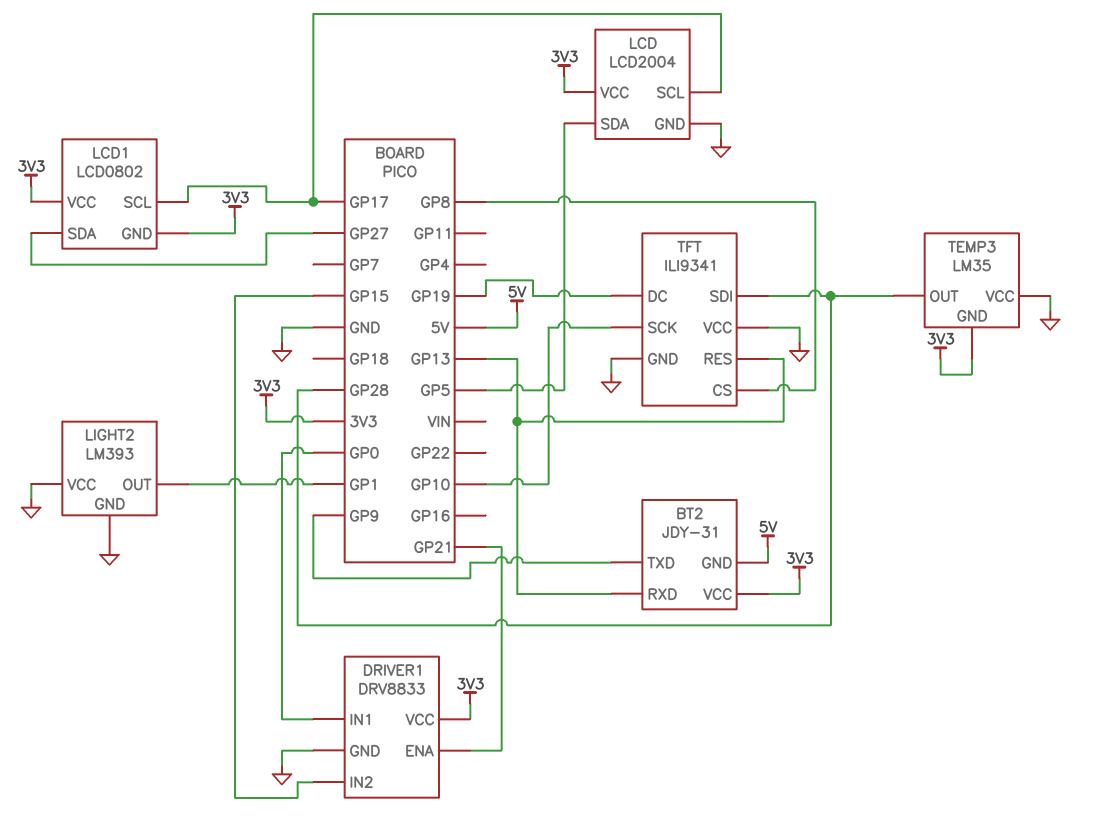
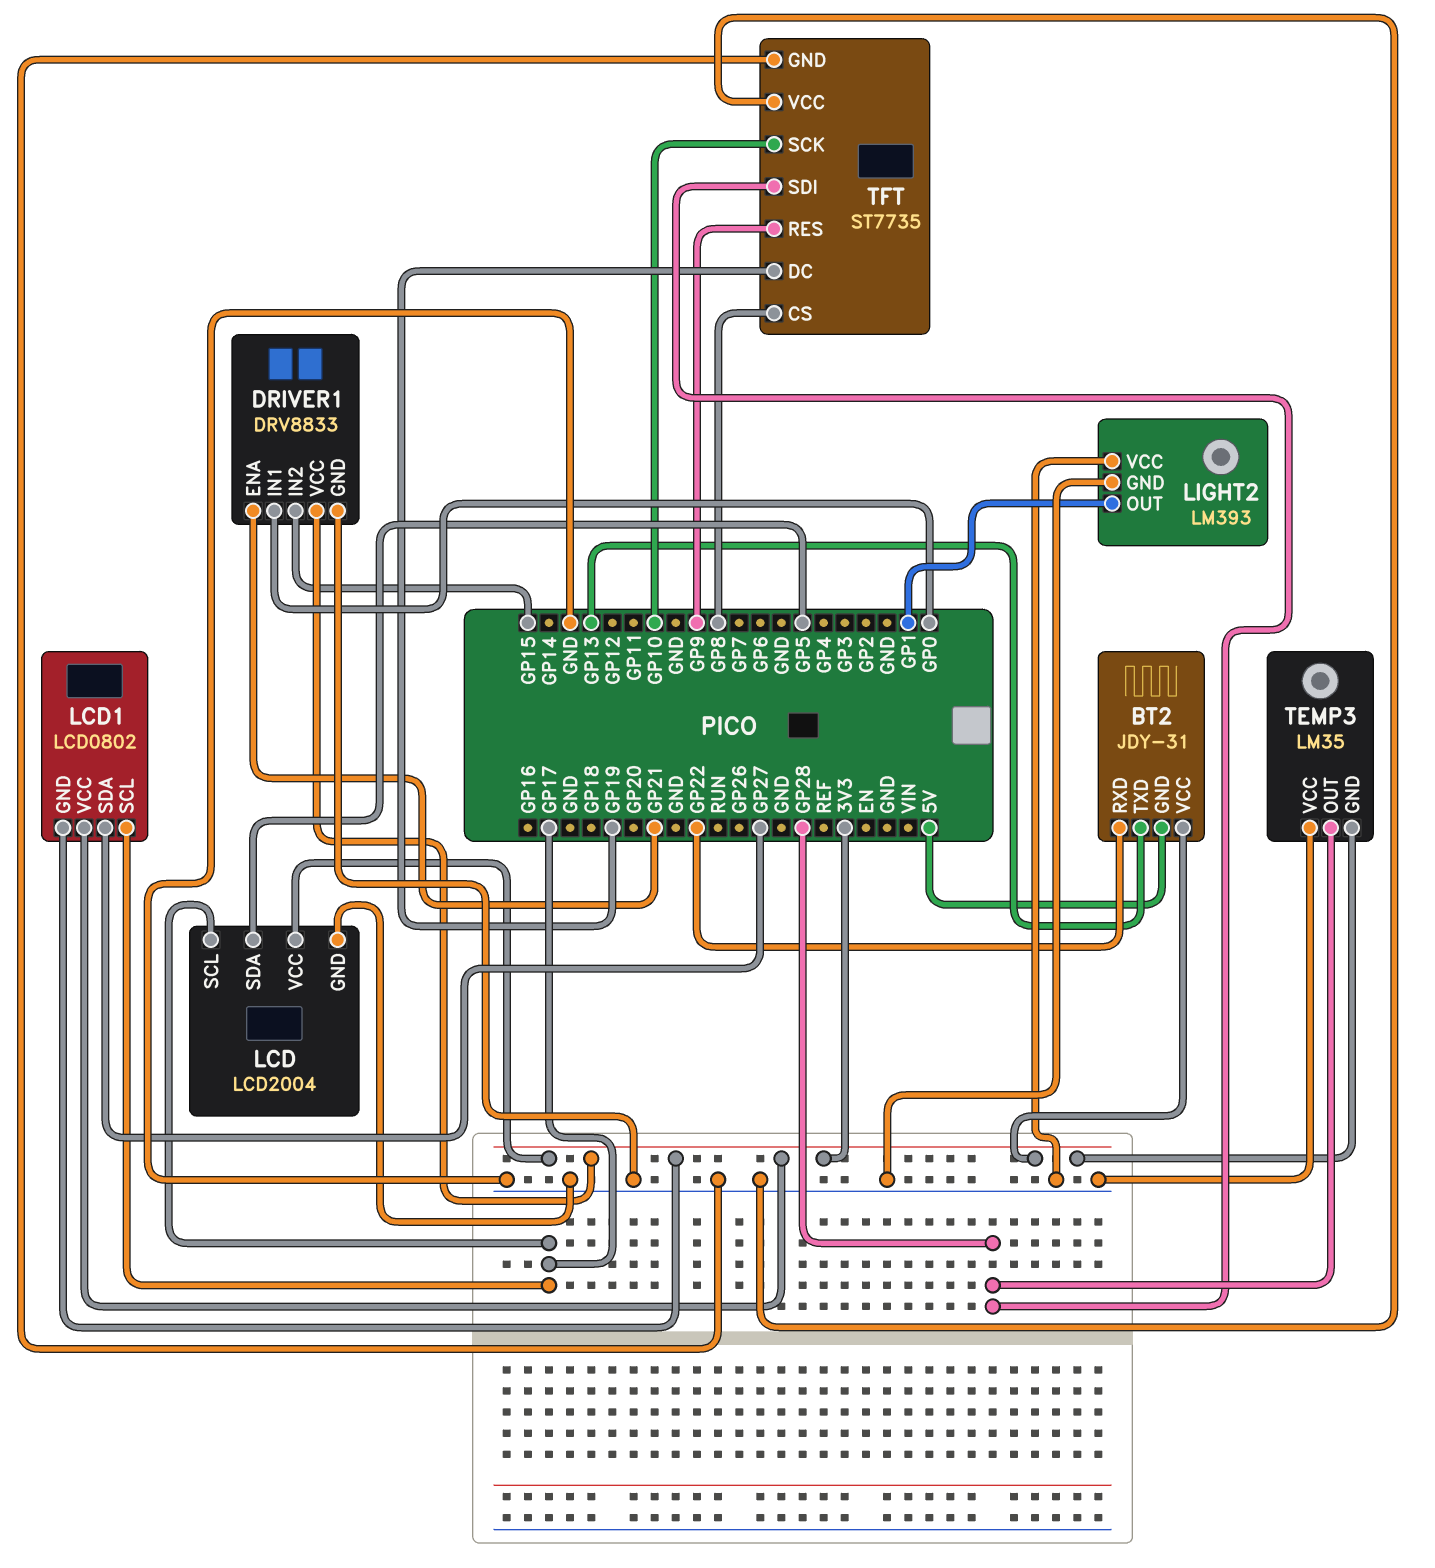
BT2 pin RXD: GP13 -> GP22
BT2 pin TXD: GP9 -> GP13
TFT: ILI9341 -> ST7735
TFT pin RES: GP13 -> GP9

